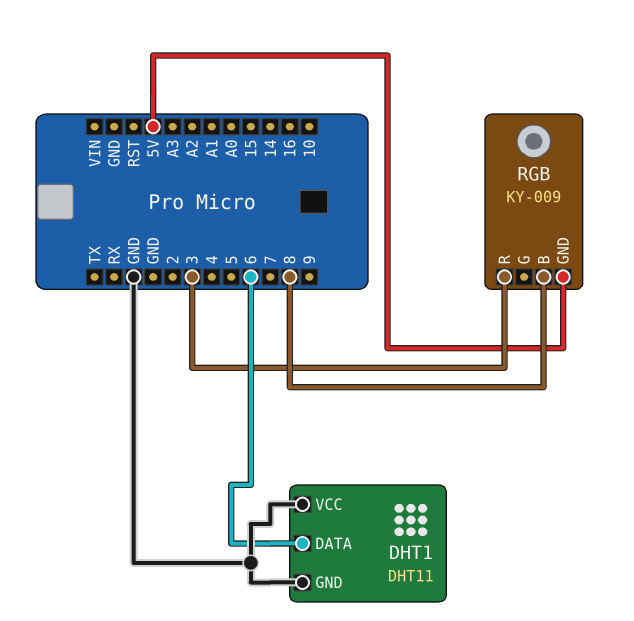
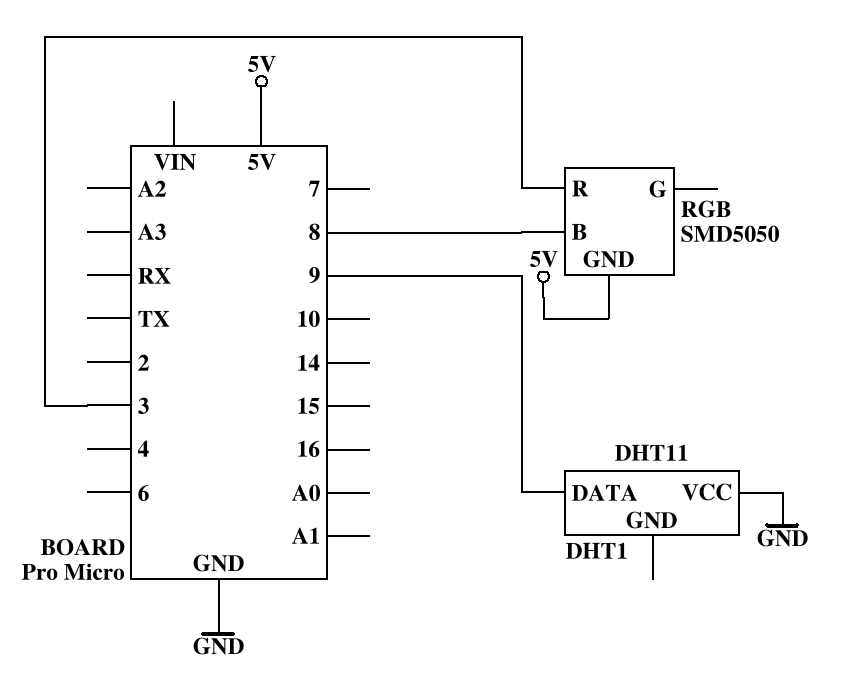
DHT1 pin DATA: 6 -> 9
DHT1 pin GND: GND -> none
RGB: KY-009 -> SMD5050

